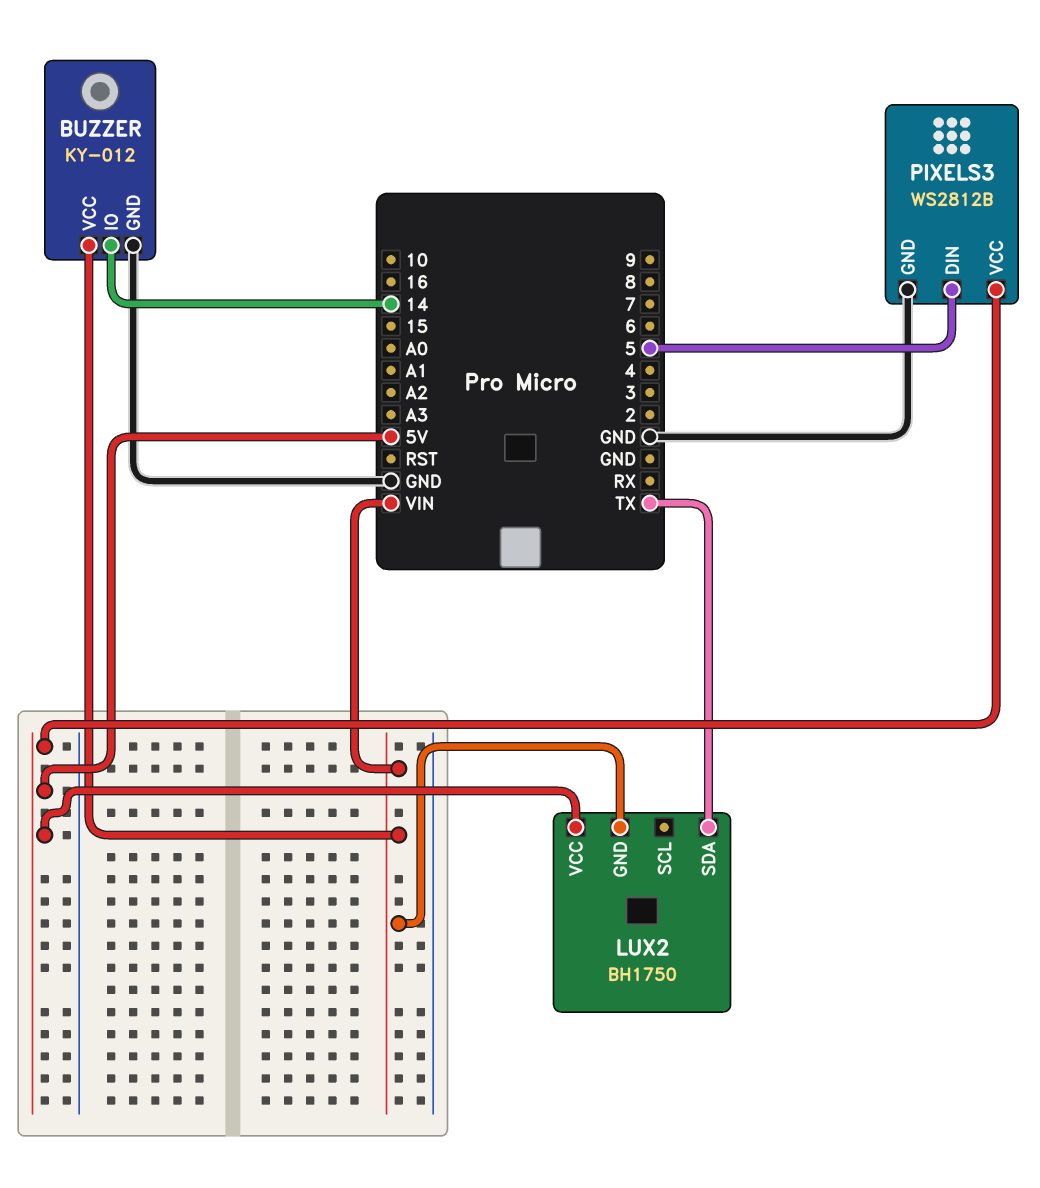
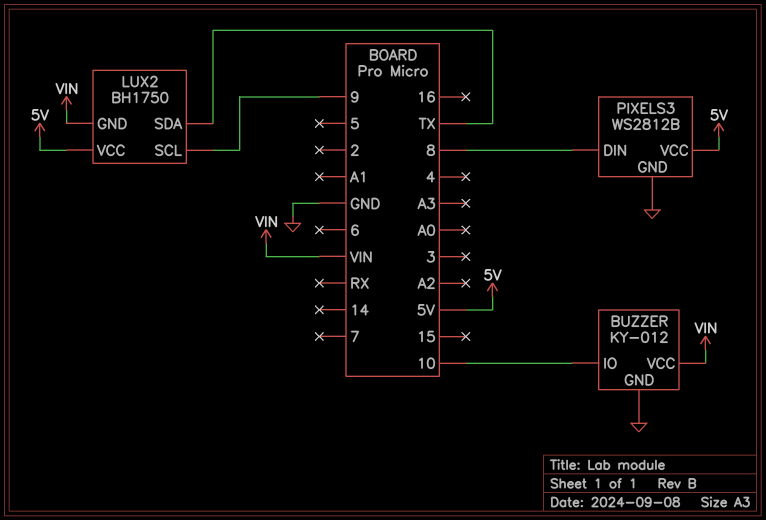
BUZZER pin IO: 14 -> 10
LUX2 pin SCL: none -> 9
PIXELS3 pin DIN: 5 -> 8

